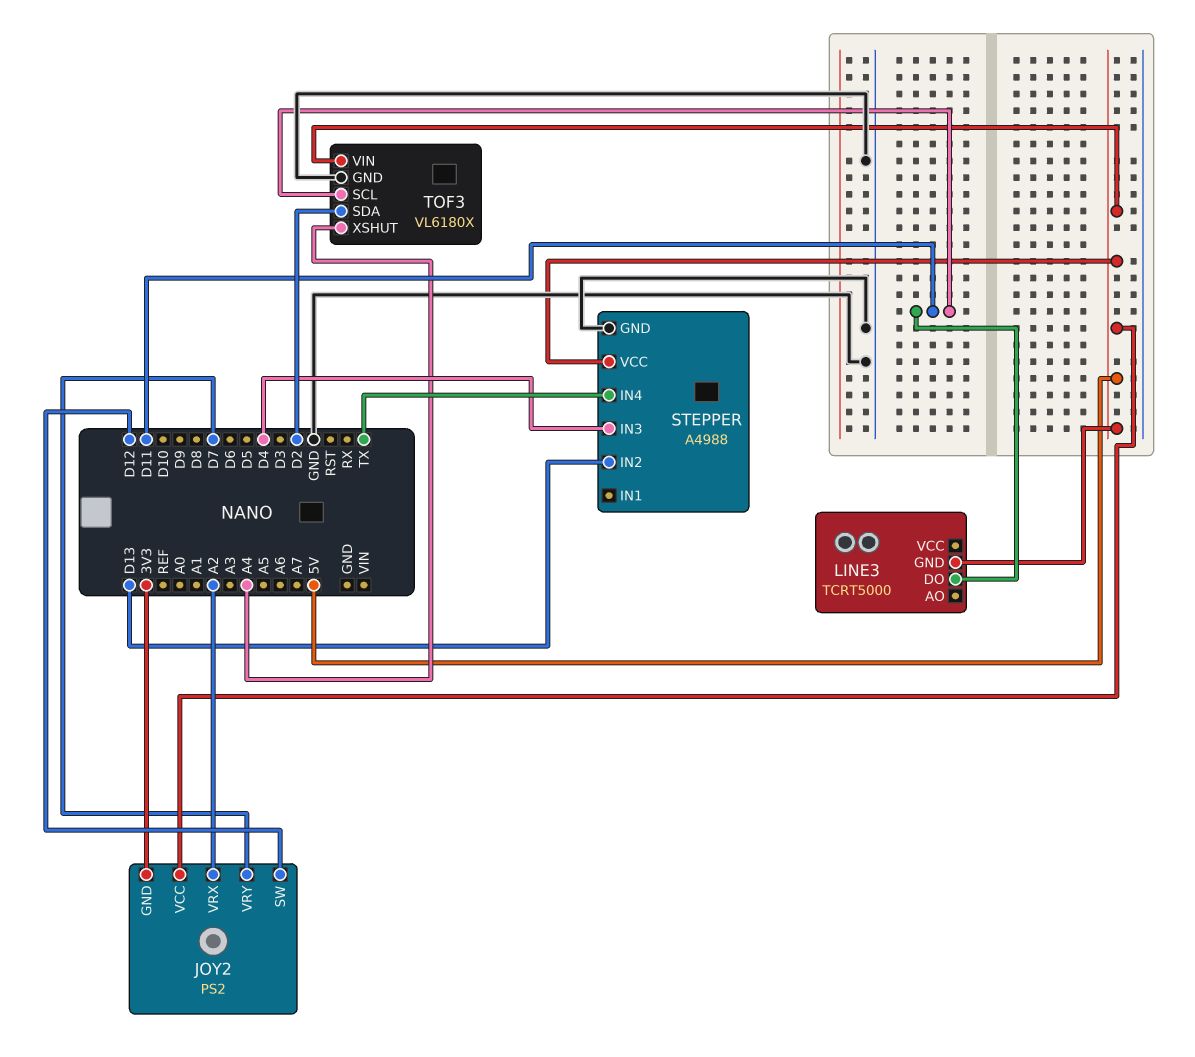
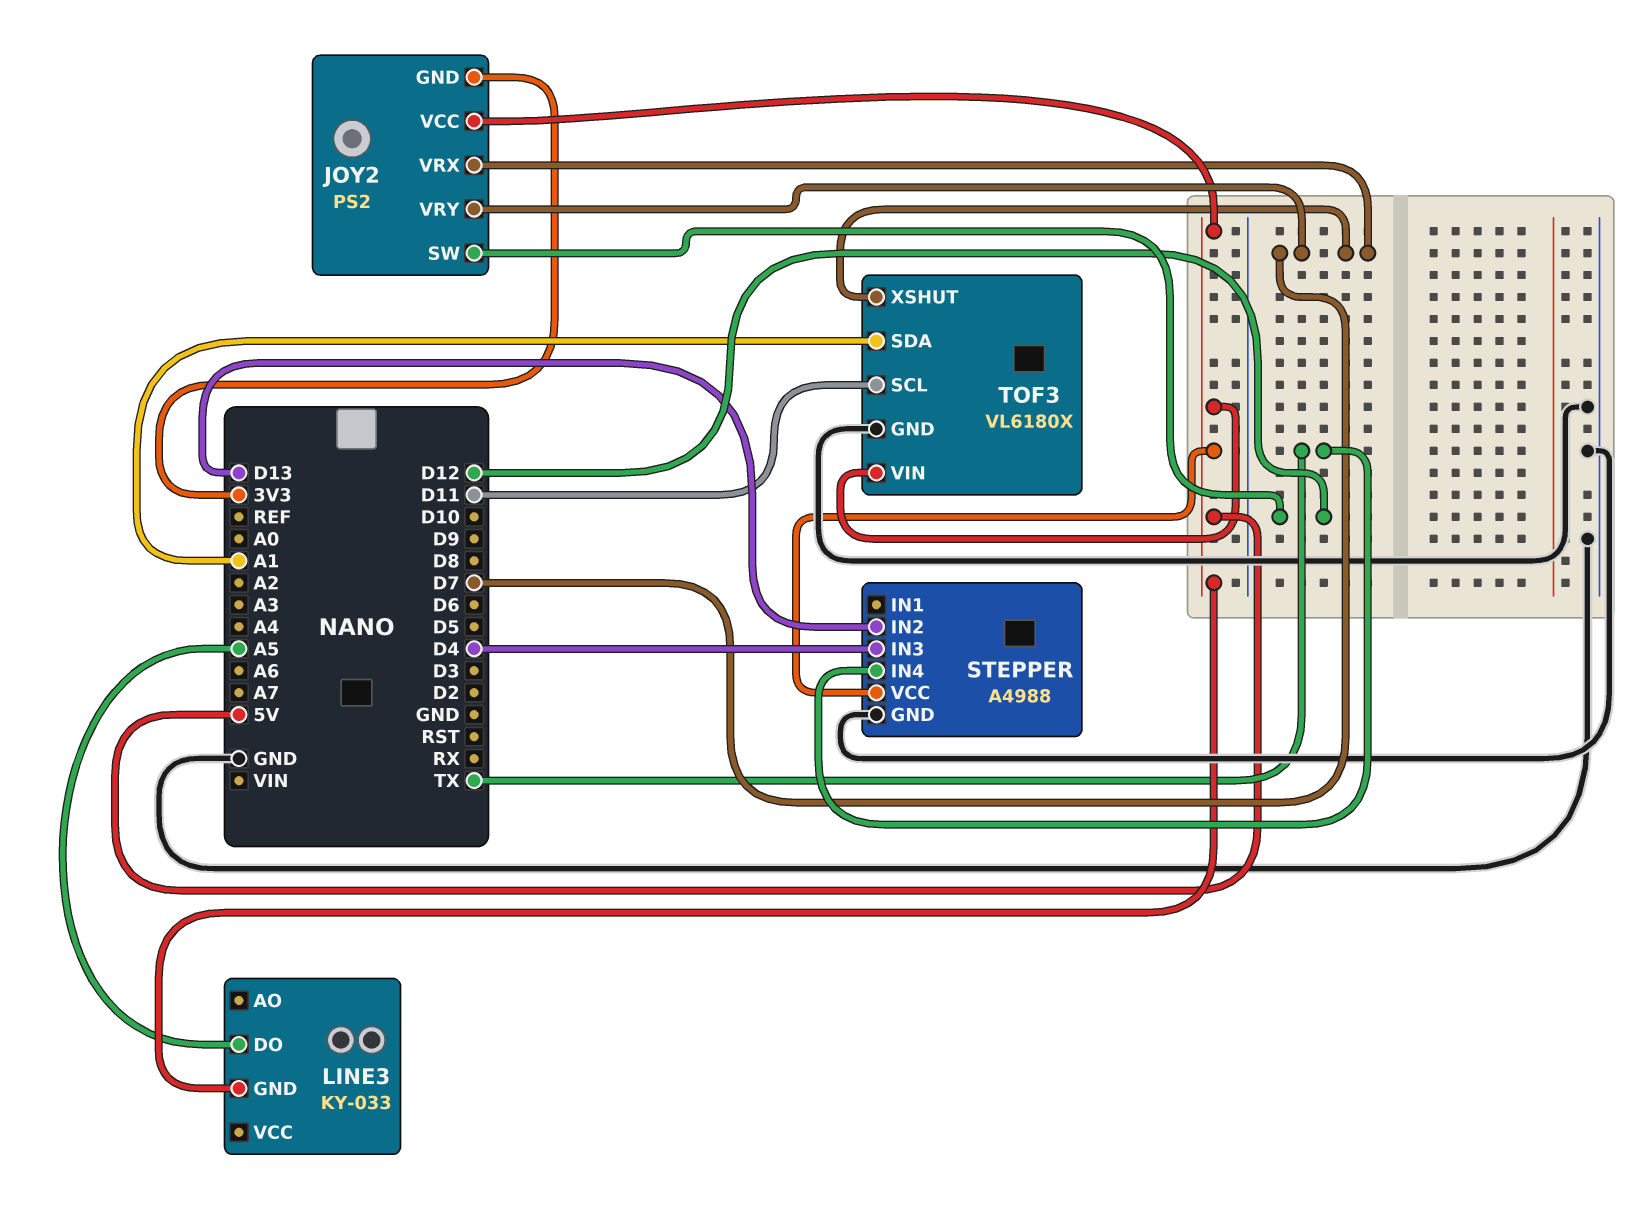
JOY2 pin VRX: A2 -> D7
LINE3: TCRT5000 -> KY-033
LINE3 pin DO: D11 -> A5
TOF3 pin SDA: D2 -> A1
TOF3 pin XSHUT: A4 -> D7

